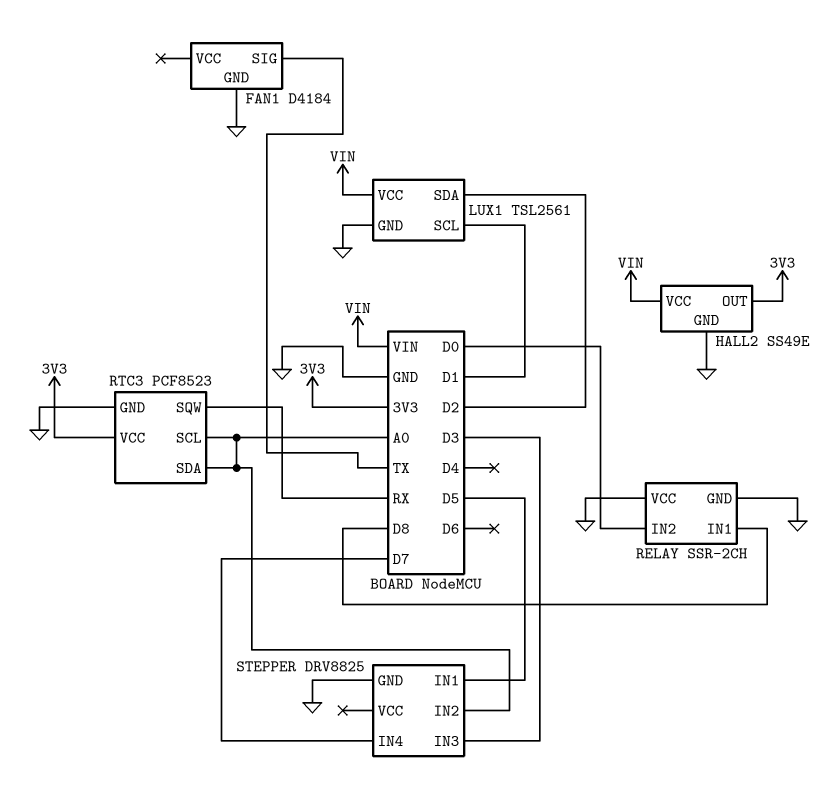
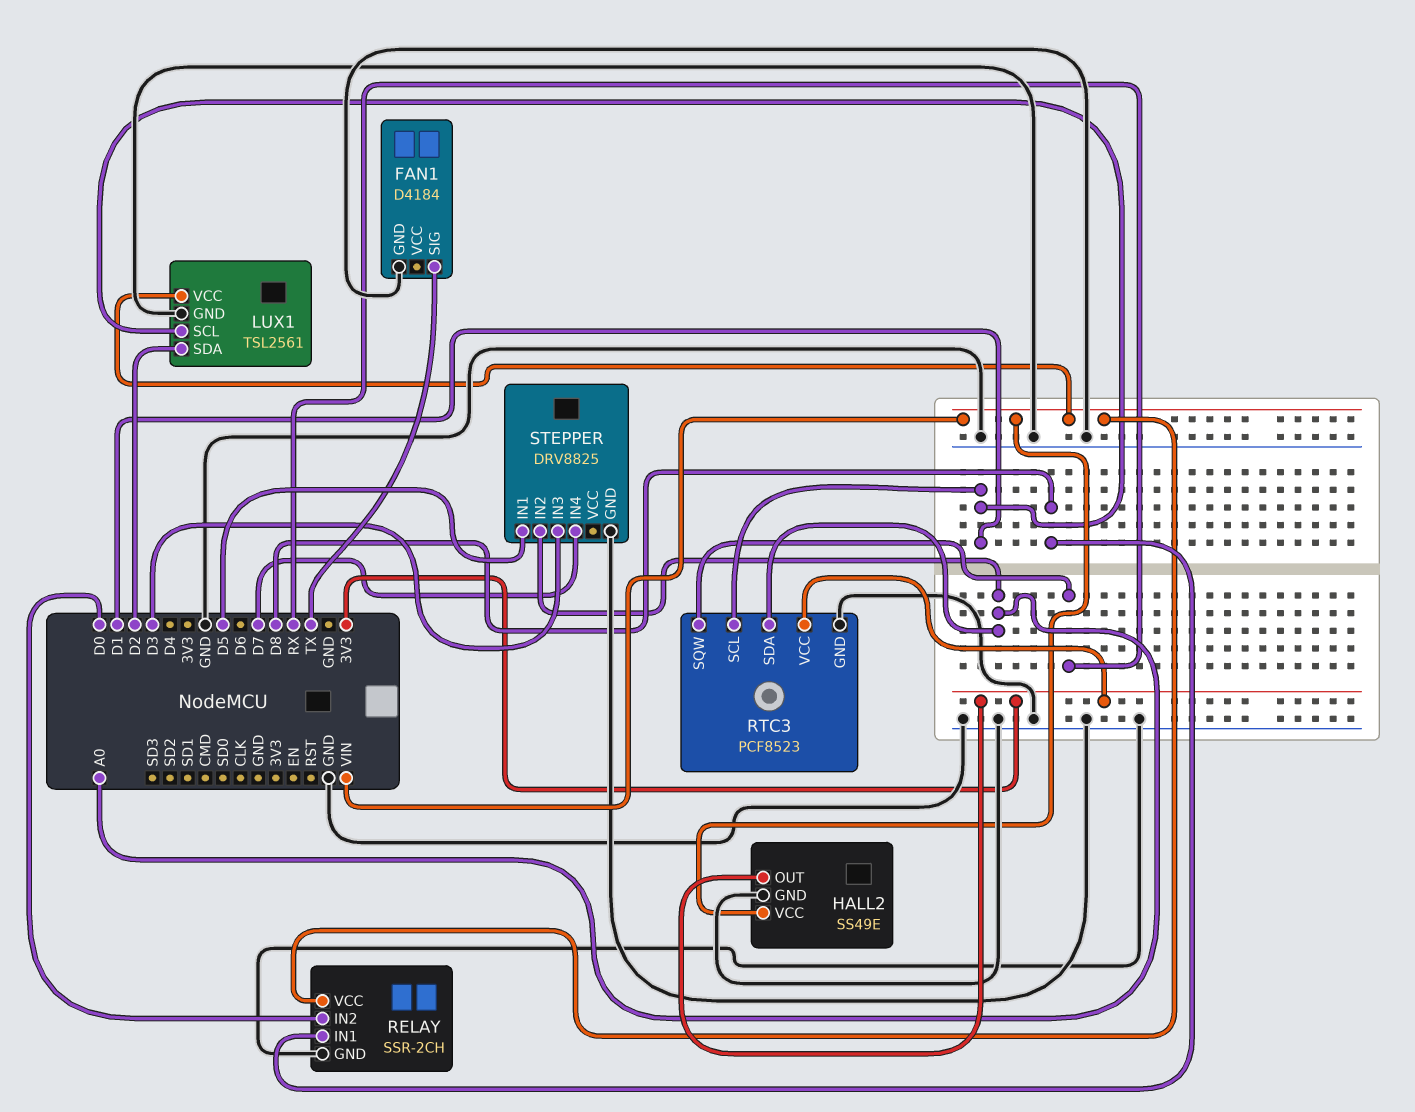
RELAY pin VCC: GND -> VIN
RTC3 pin SCL: A0 -> D1

